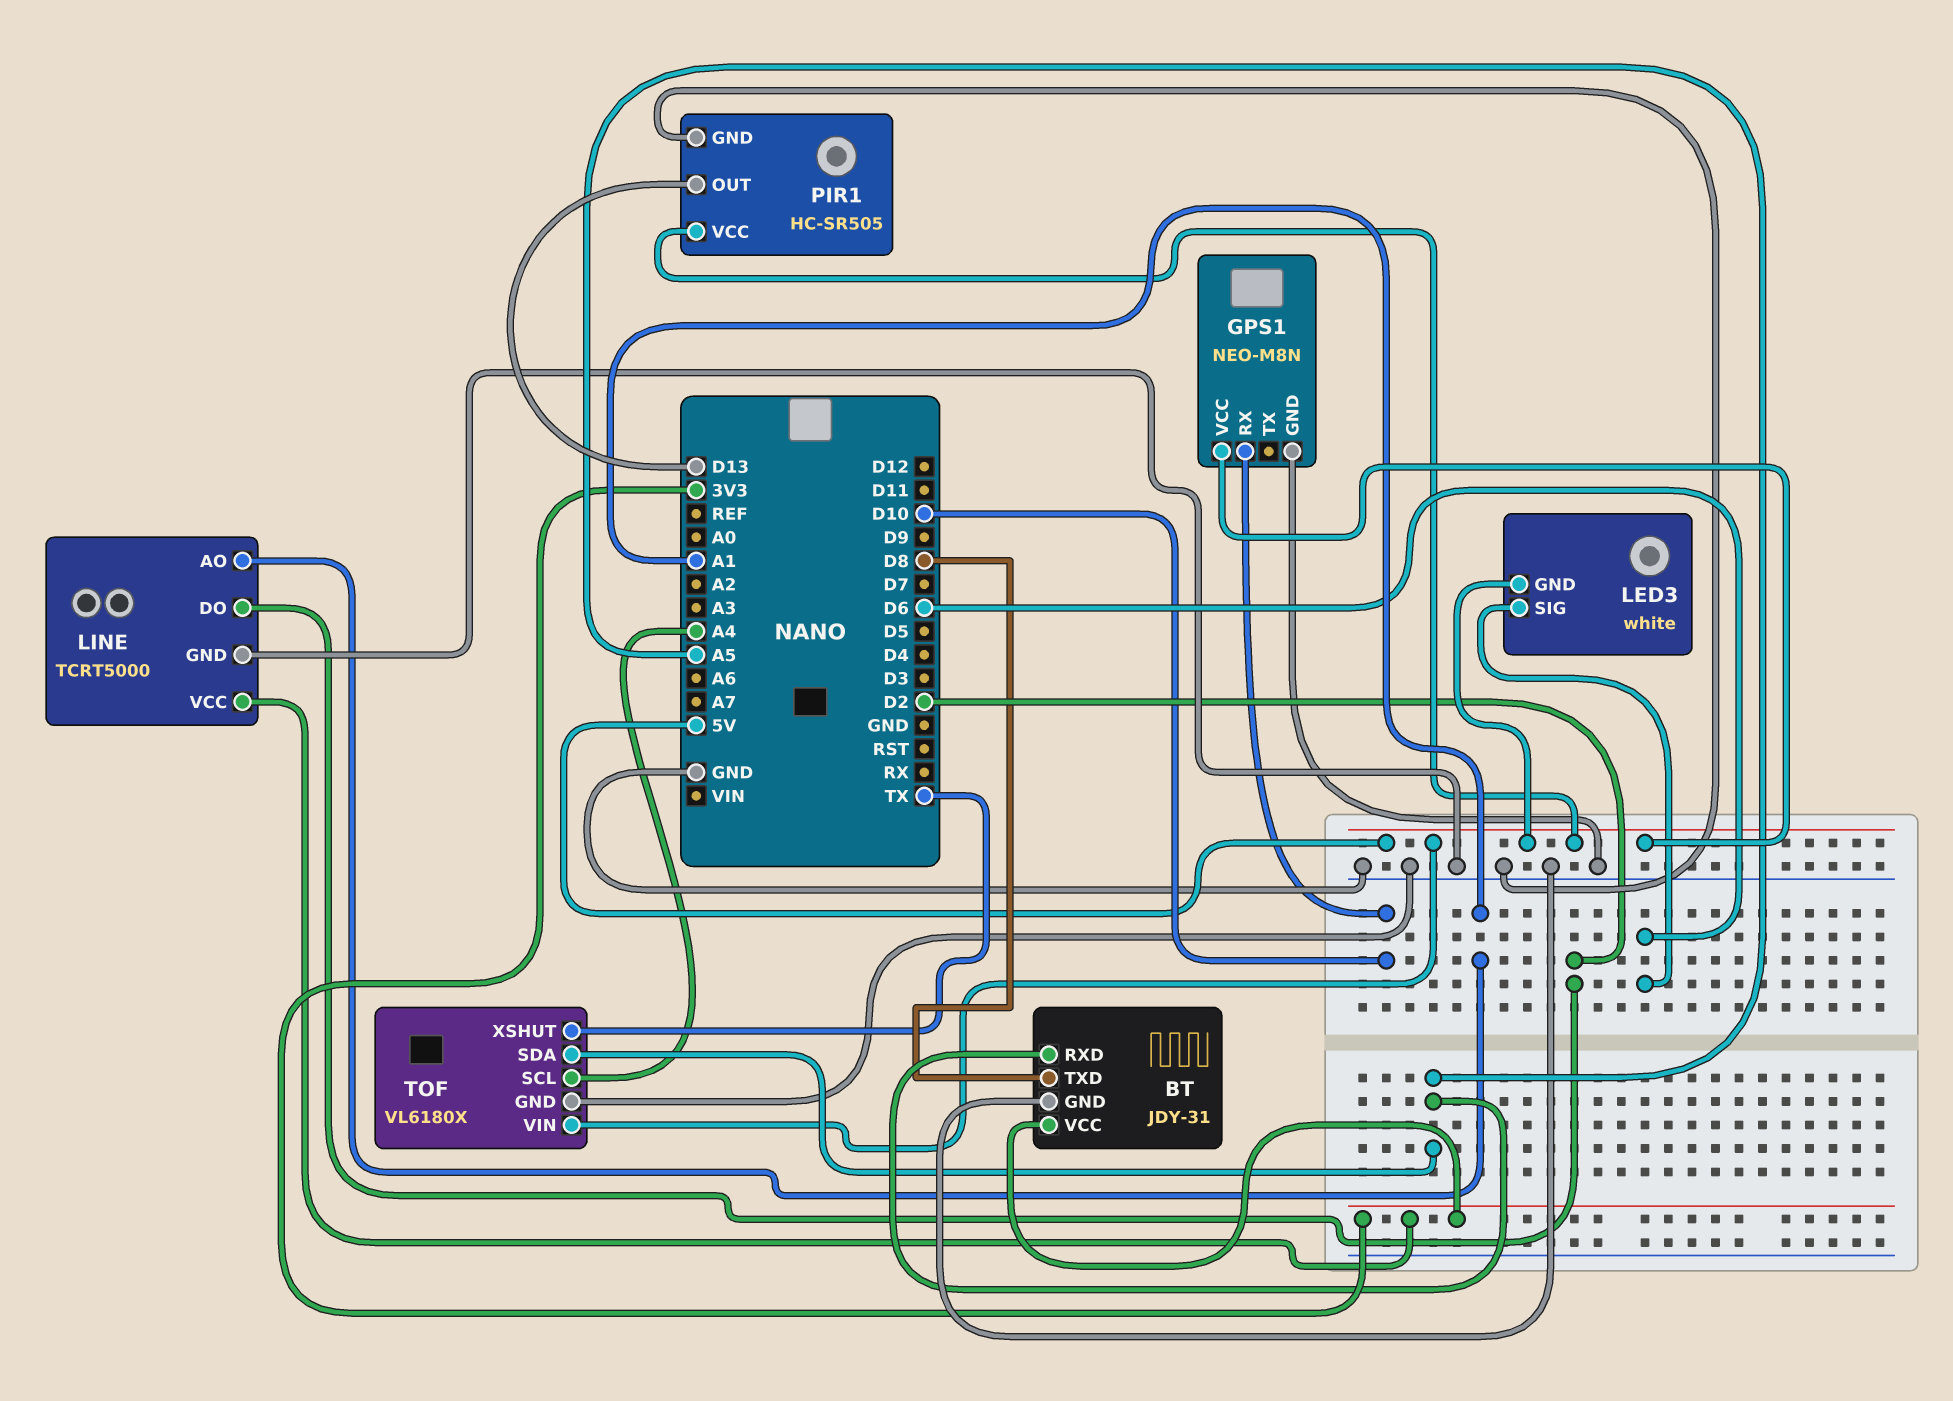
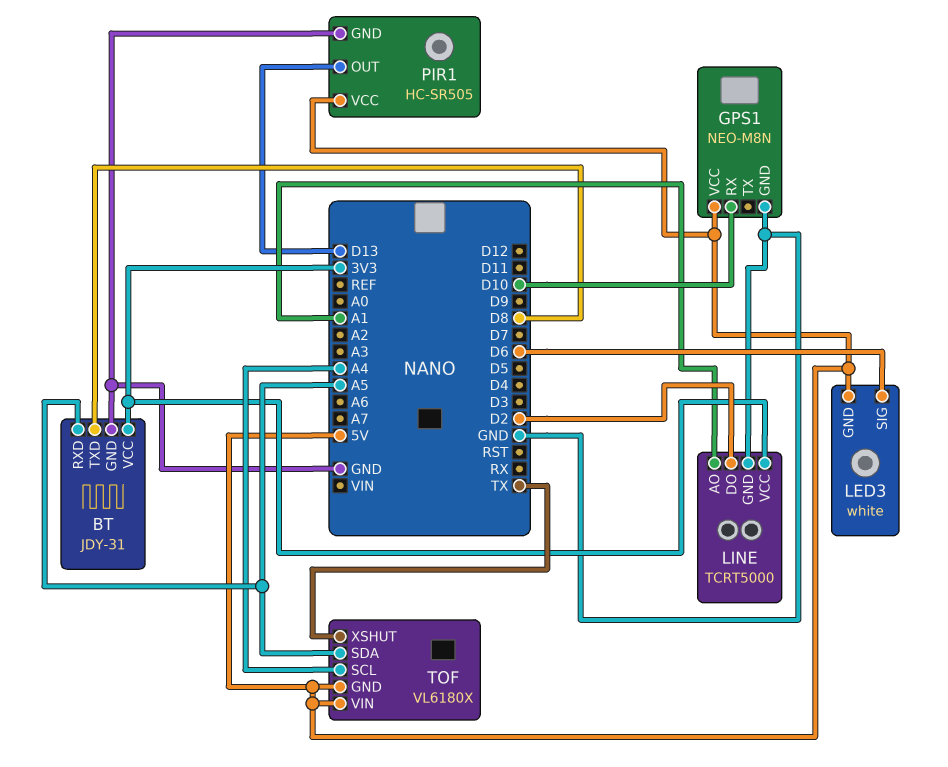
TOF pin GND: GND -> 5V

